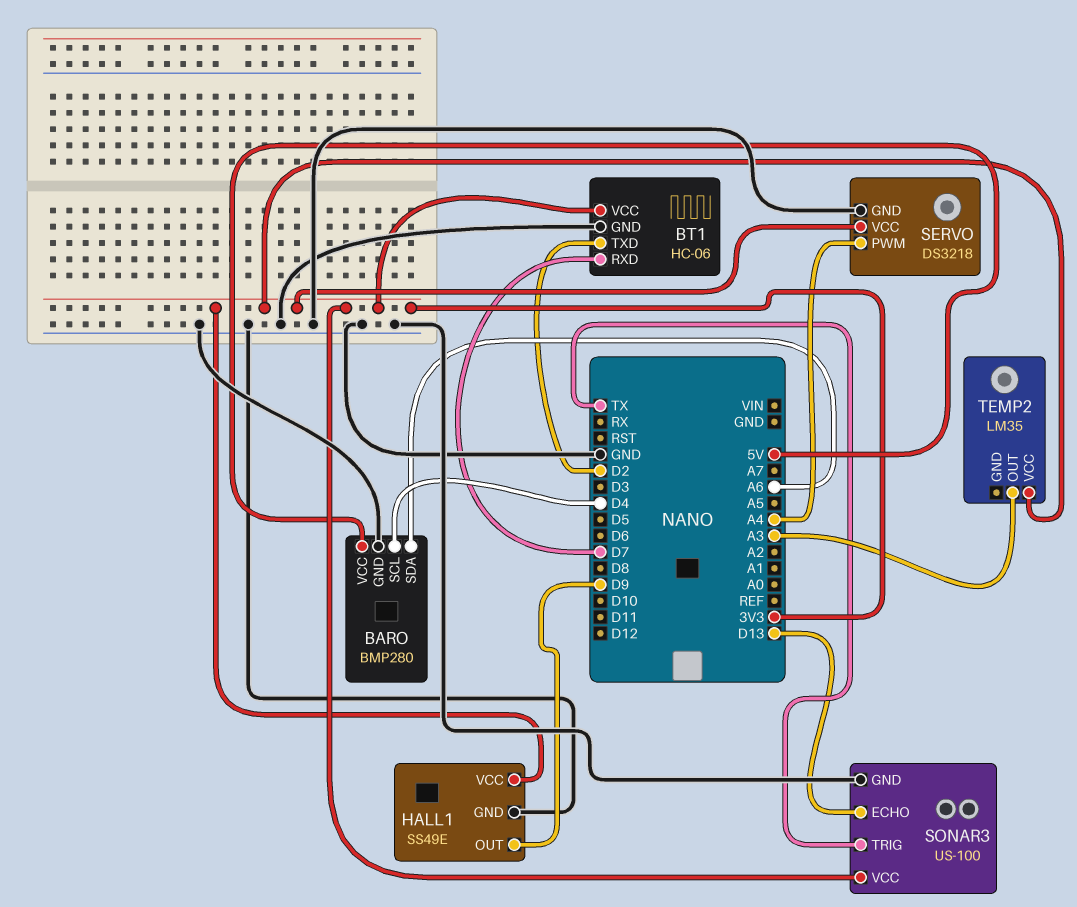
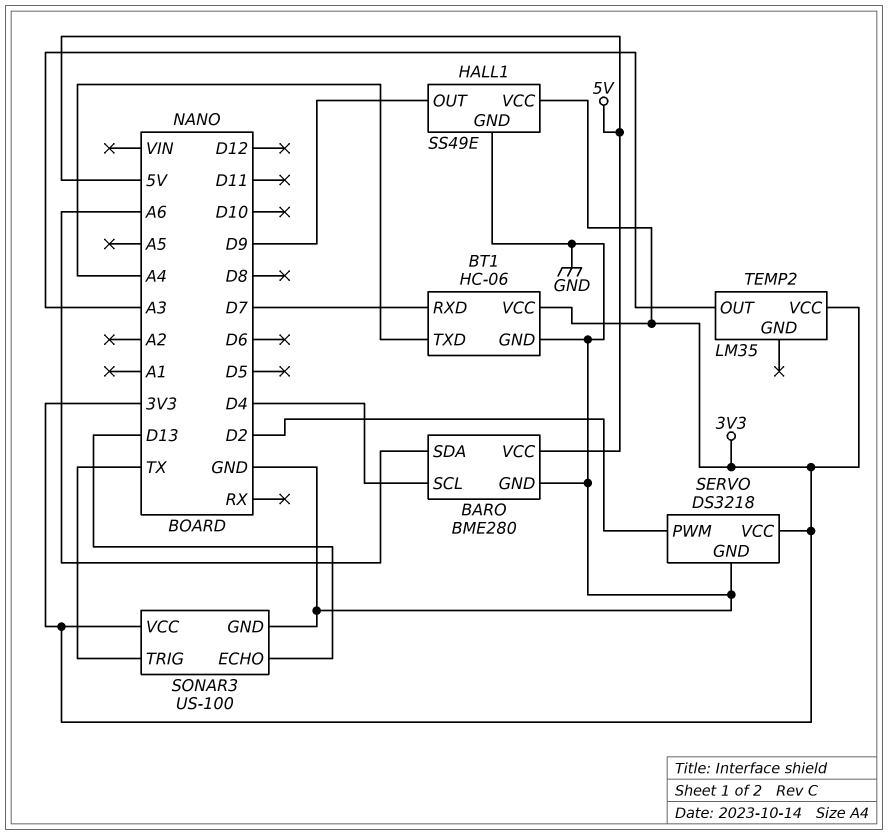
BARO: BMP280 -> BME280
BT1 pin TXD: D2 -> A4
SERVO pin PWM: A4 -> D2

